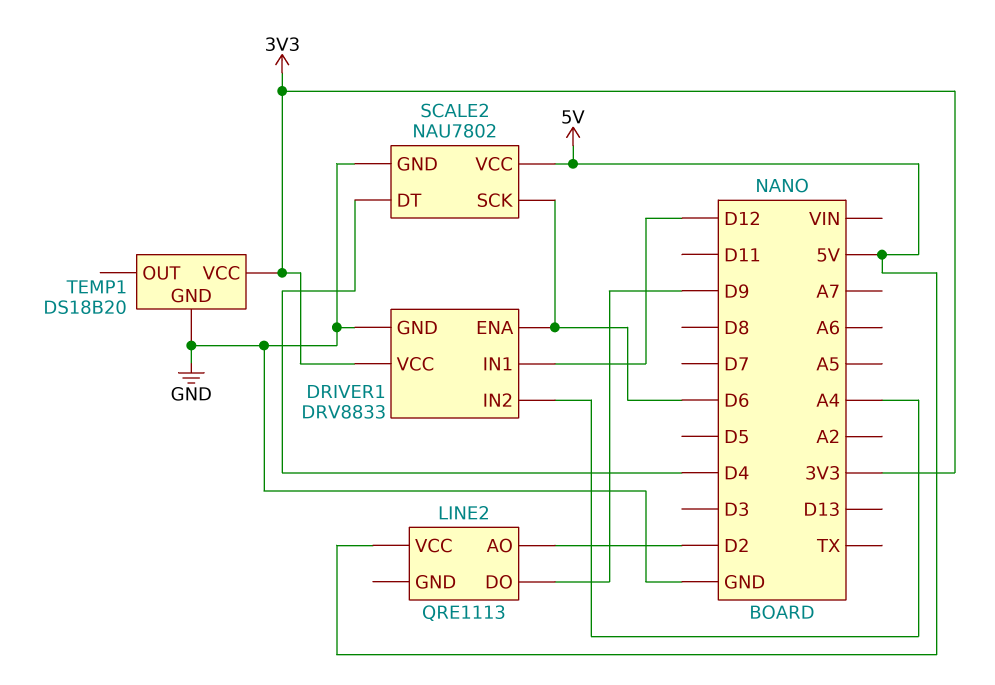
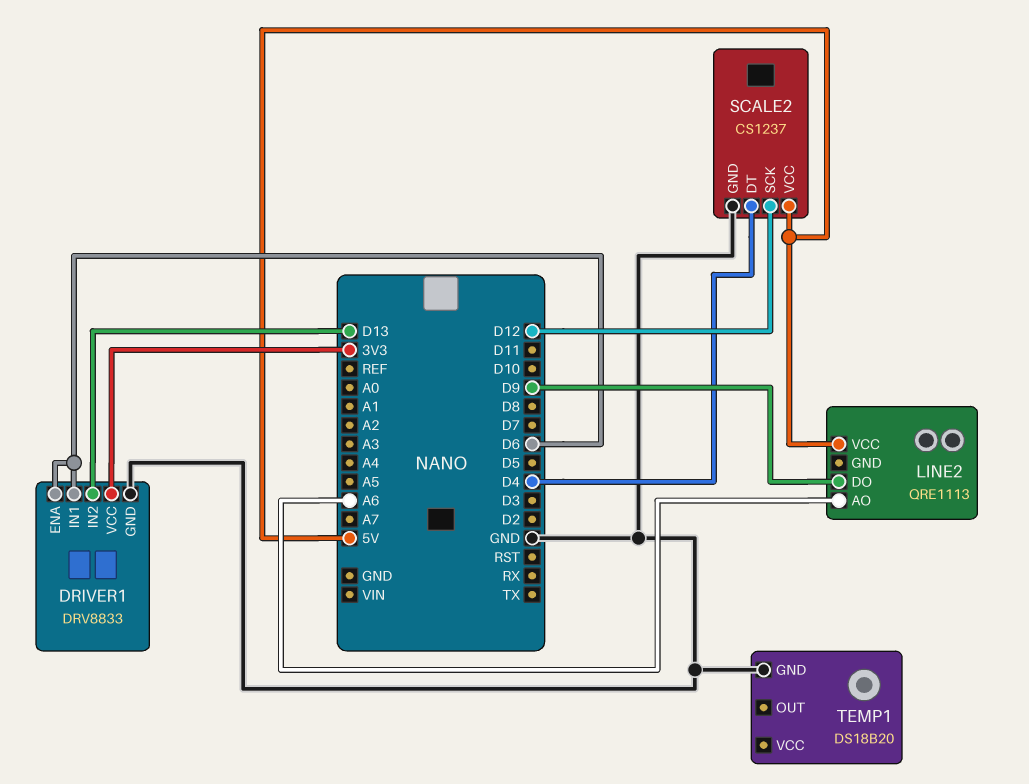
DRIVER1 pin IN1: D12 -> D6
DRIVER1 pin IN2: A4 -> D13
LINE2 pin AO: D2 -> A6
SCALE2: NAU7802 -> CS1237
SCALE2 pin SCK: D6 -> D12
TEMP1 pin VCC: 3V3 -> none

